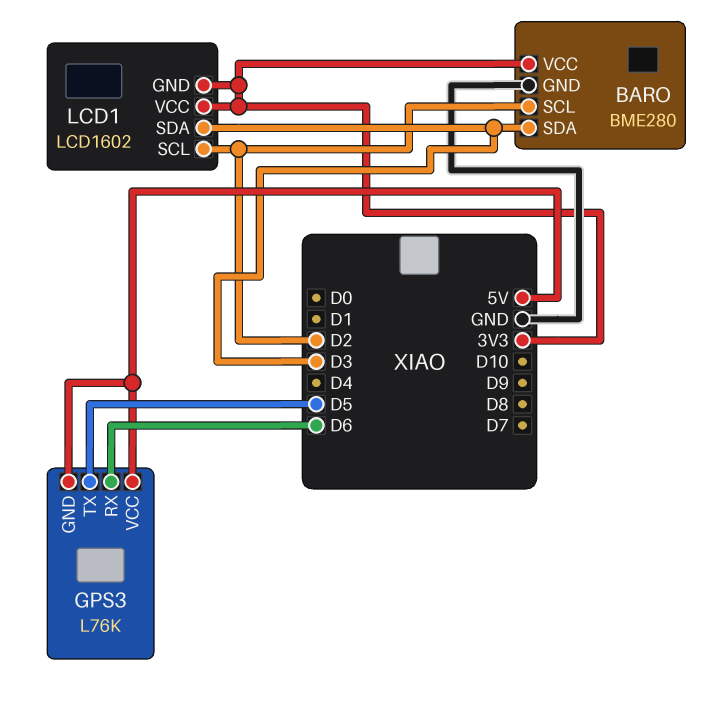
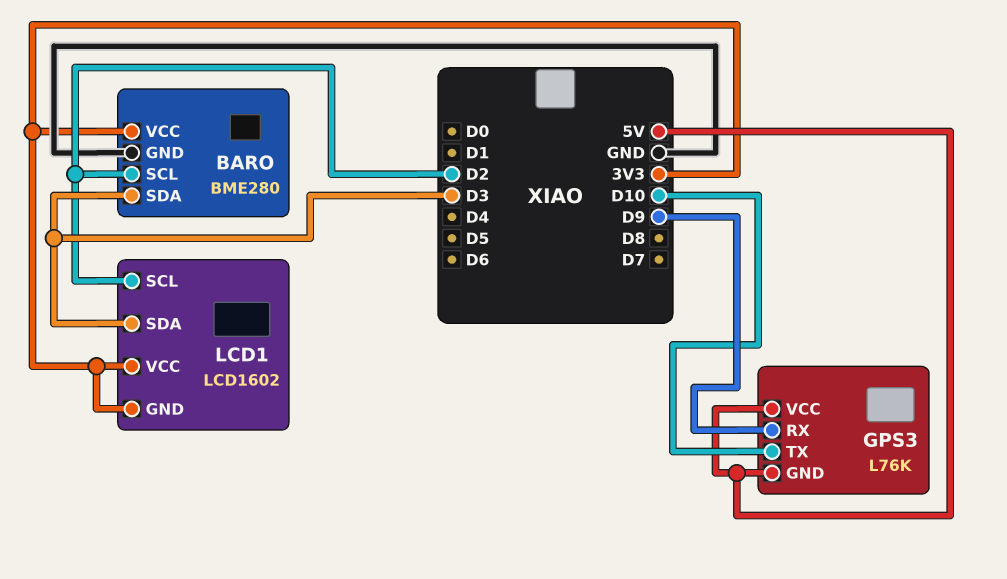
GPS3 pin RX: D6 -> D9
GPS3 pin TX: D5 -> D10

